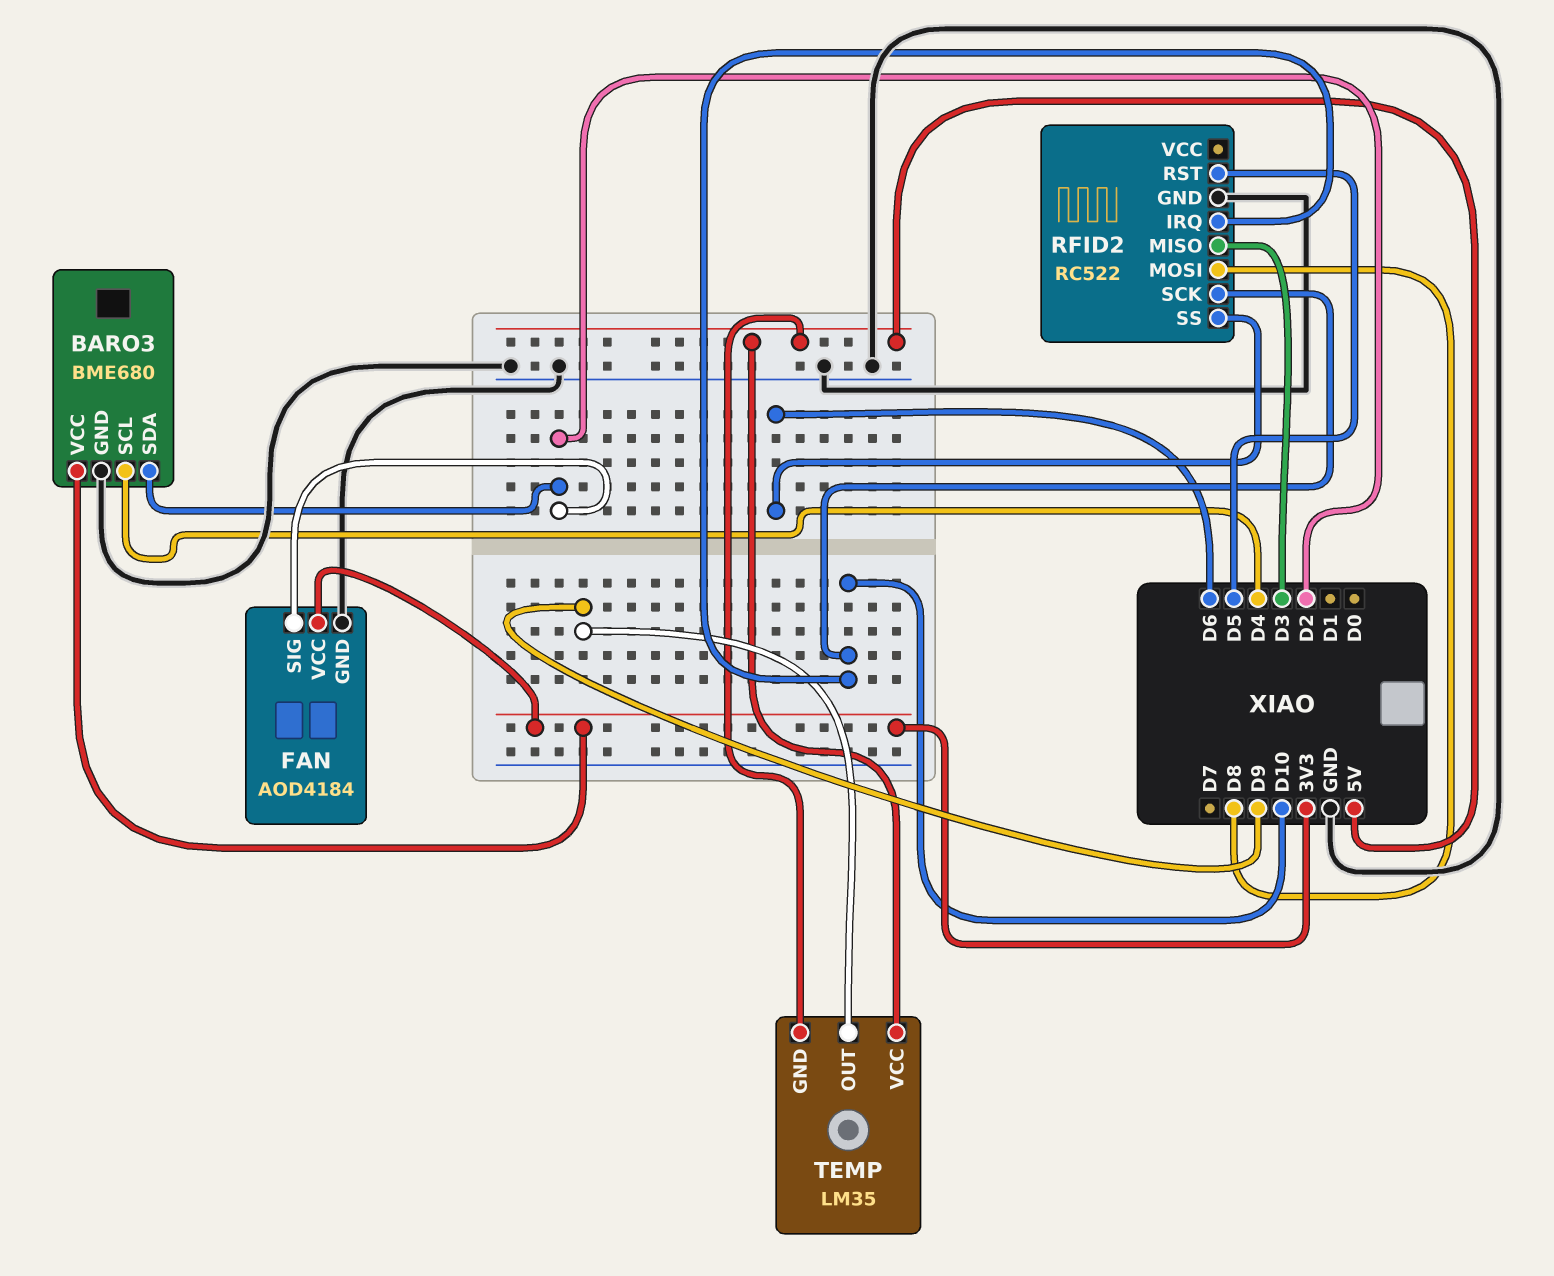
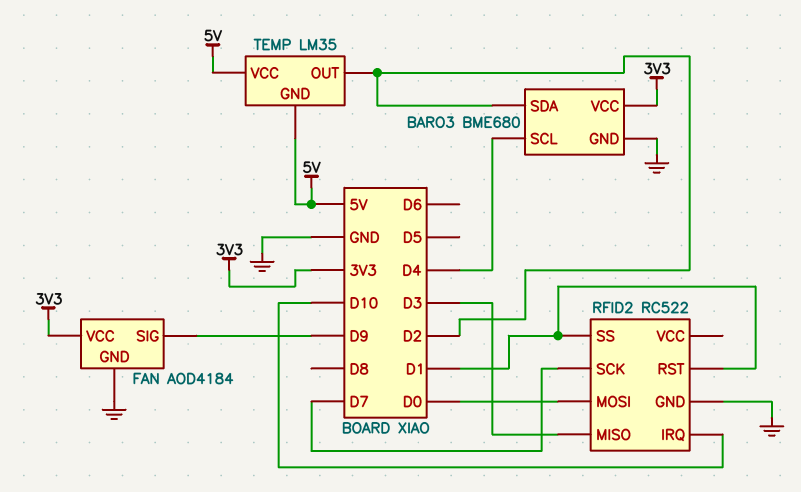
FAN pin SIG: D2 -> D9
RFID2 pin MOSI: D8 -> D0
RFID2 pin RST: D5 -> D1
RFID2 pin SCK: D10 -> D7
RFID2 pin SS: D6 -> D1
TEMP pin OUT: D9 -> D2

